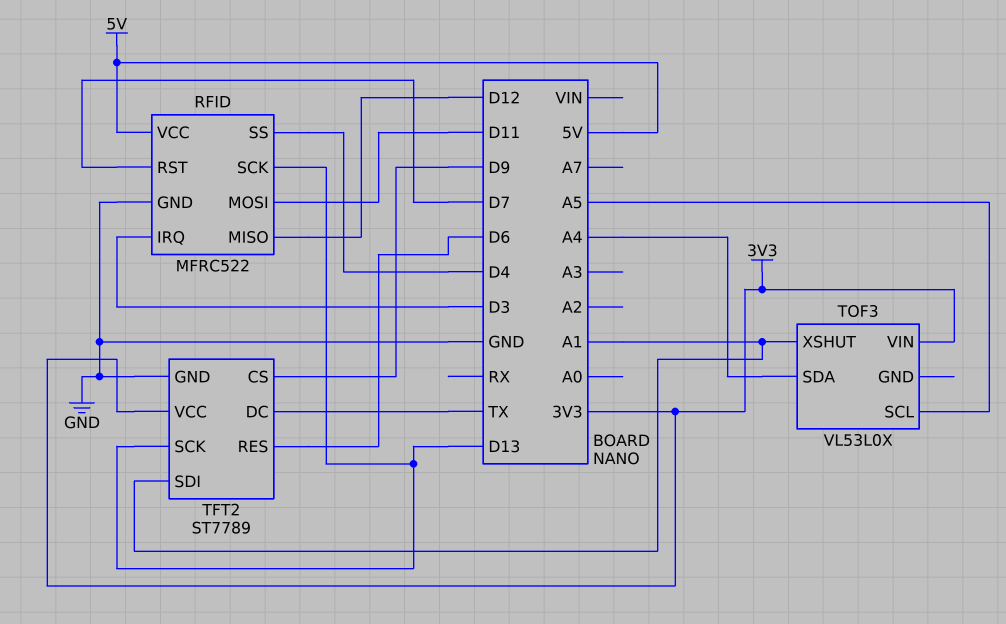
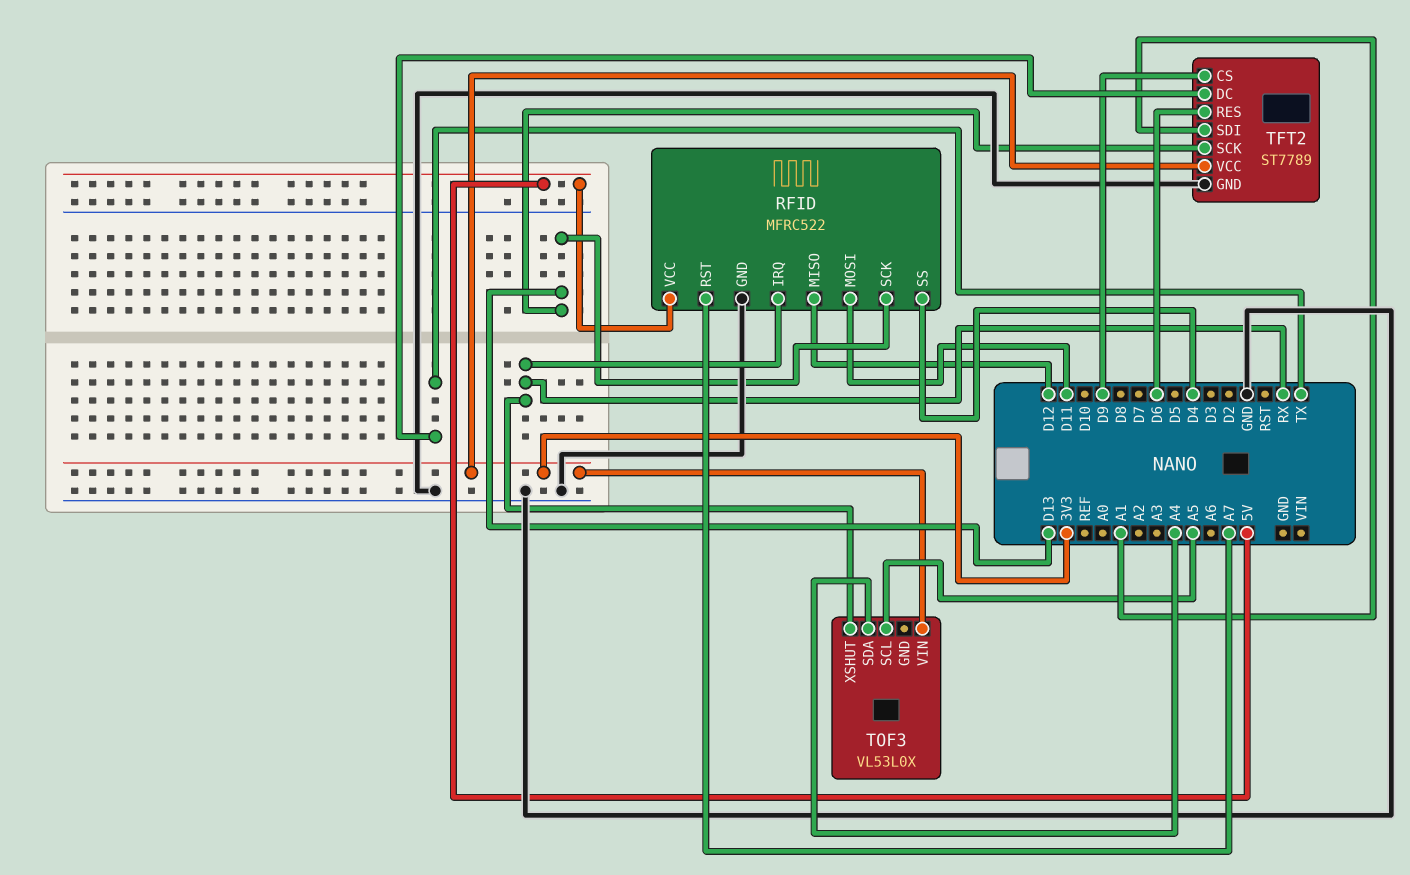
RFID pin IRQ: D3 -> RX
RFID pin RST: D7 -> A7
TOF3 pin XSHUT: A1 -> RX

